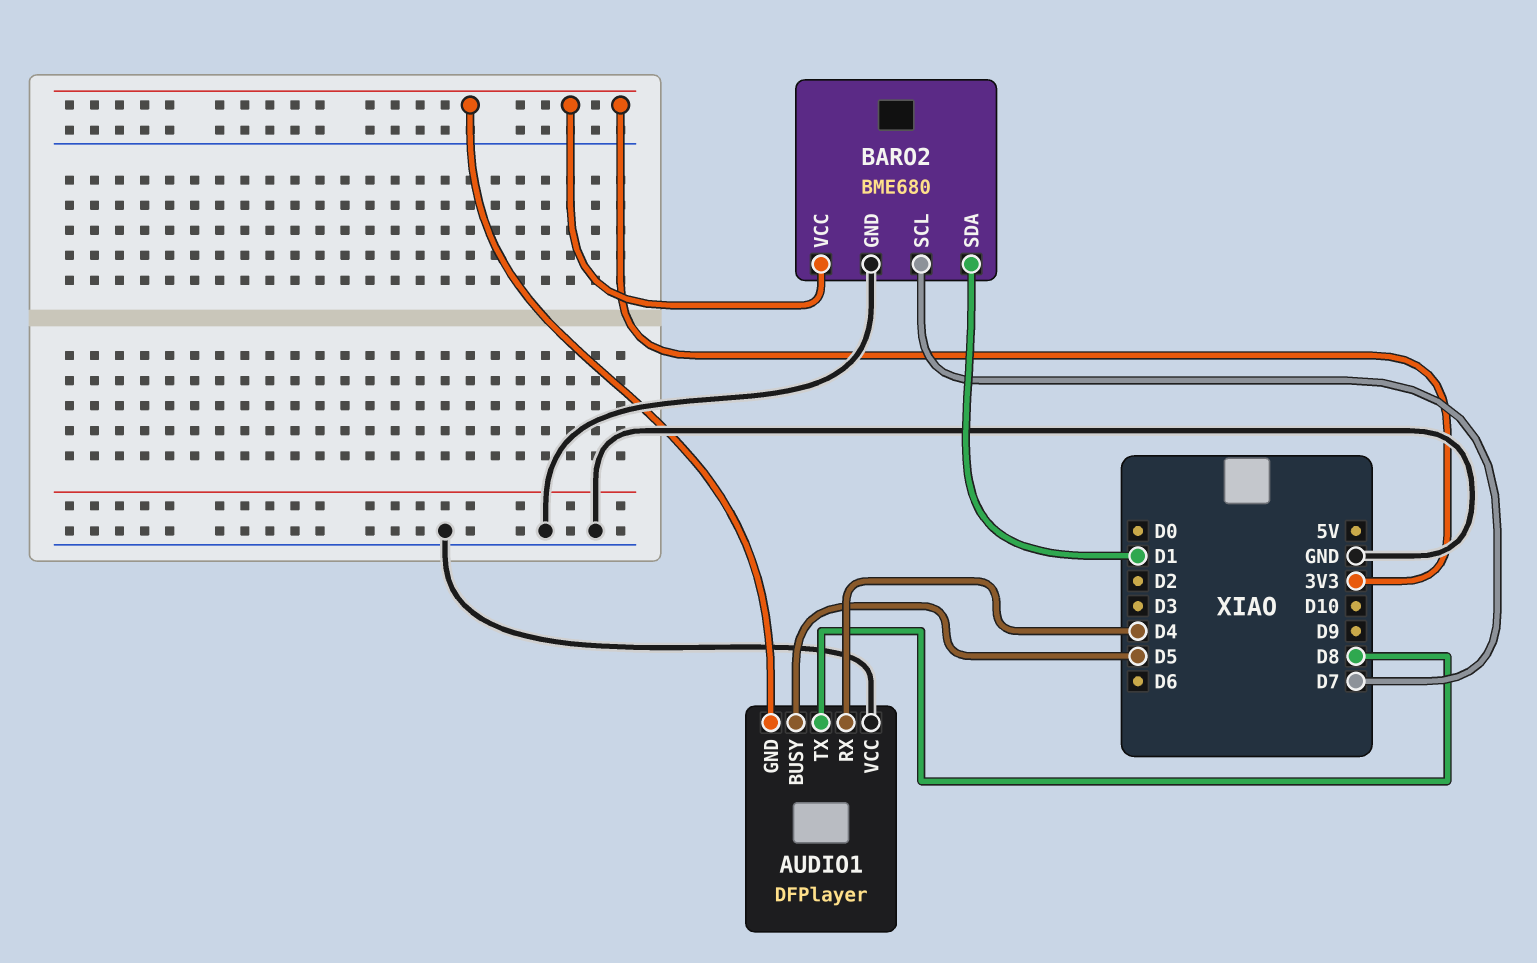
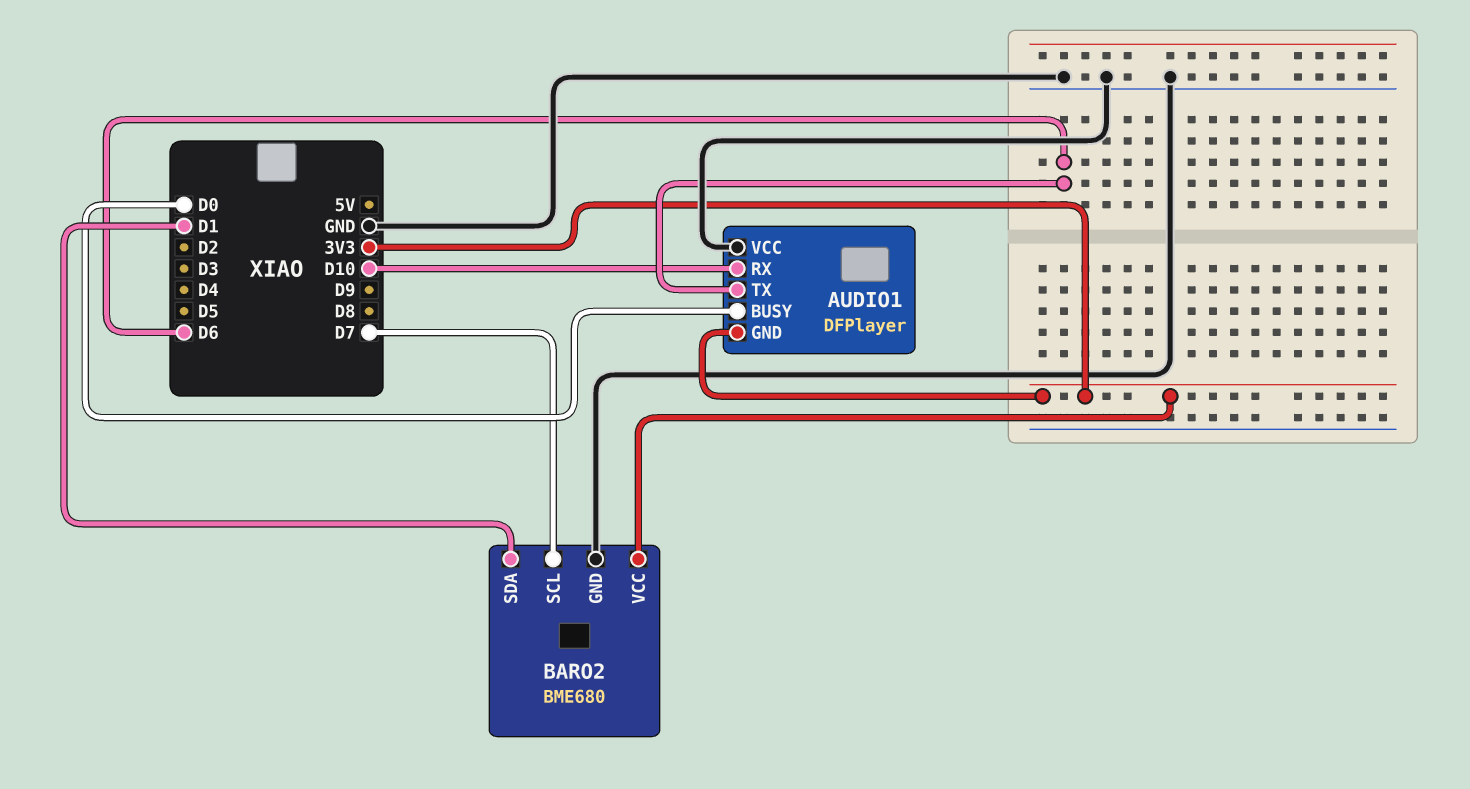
AUDIO1 pin BUSY: D5 -> D0
AUDIO1 pin RX: D4 -> D10
AUDIO1 pin TX: D8 -> D6

